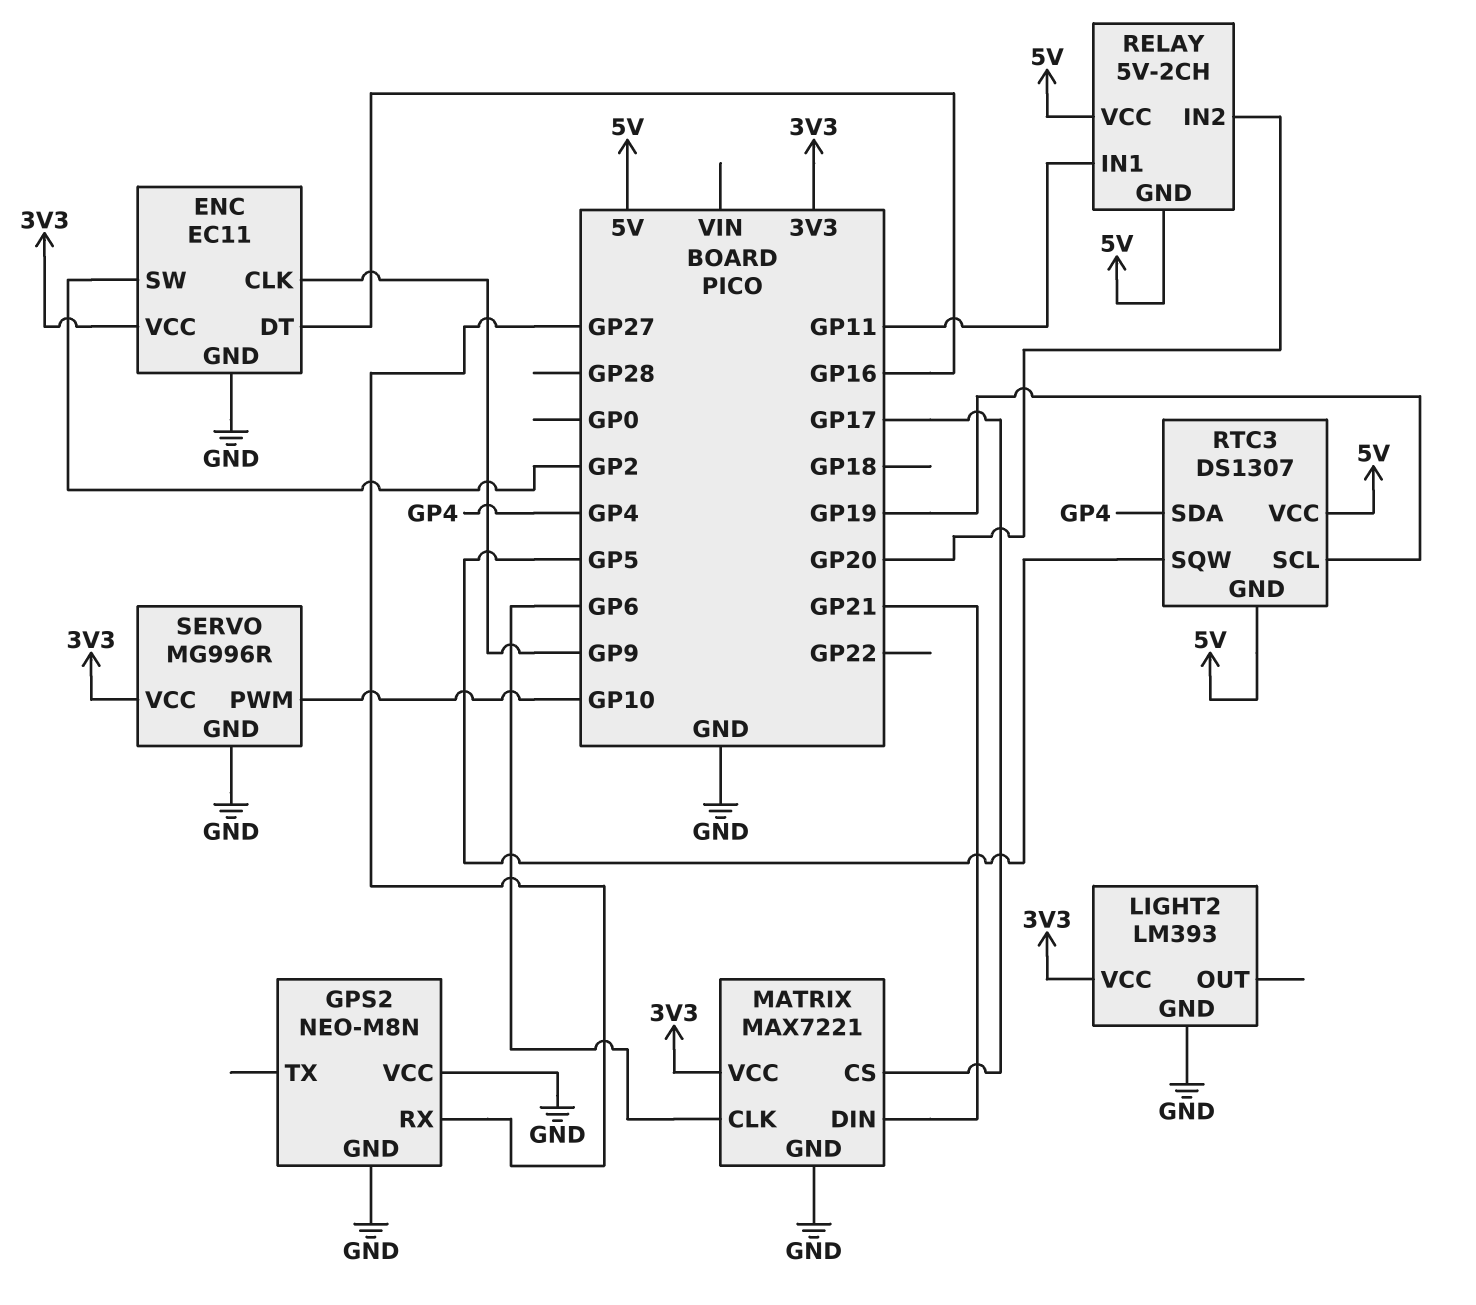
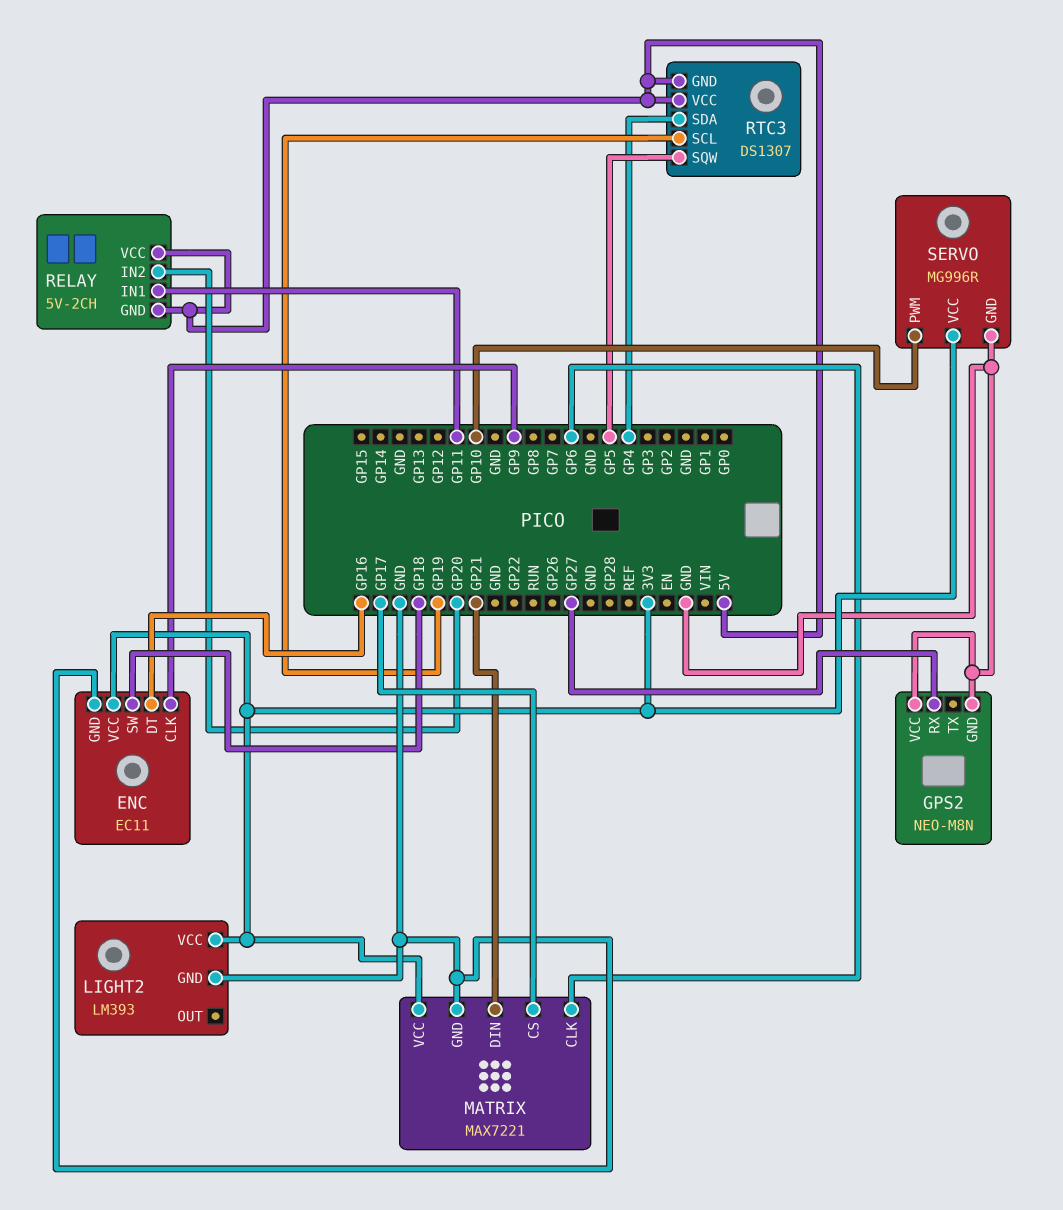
ENC pin SW: GP2 -> GP18

